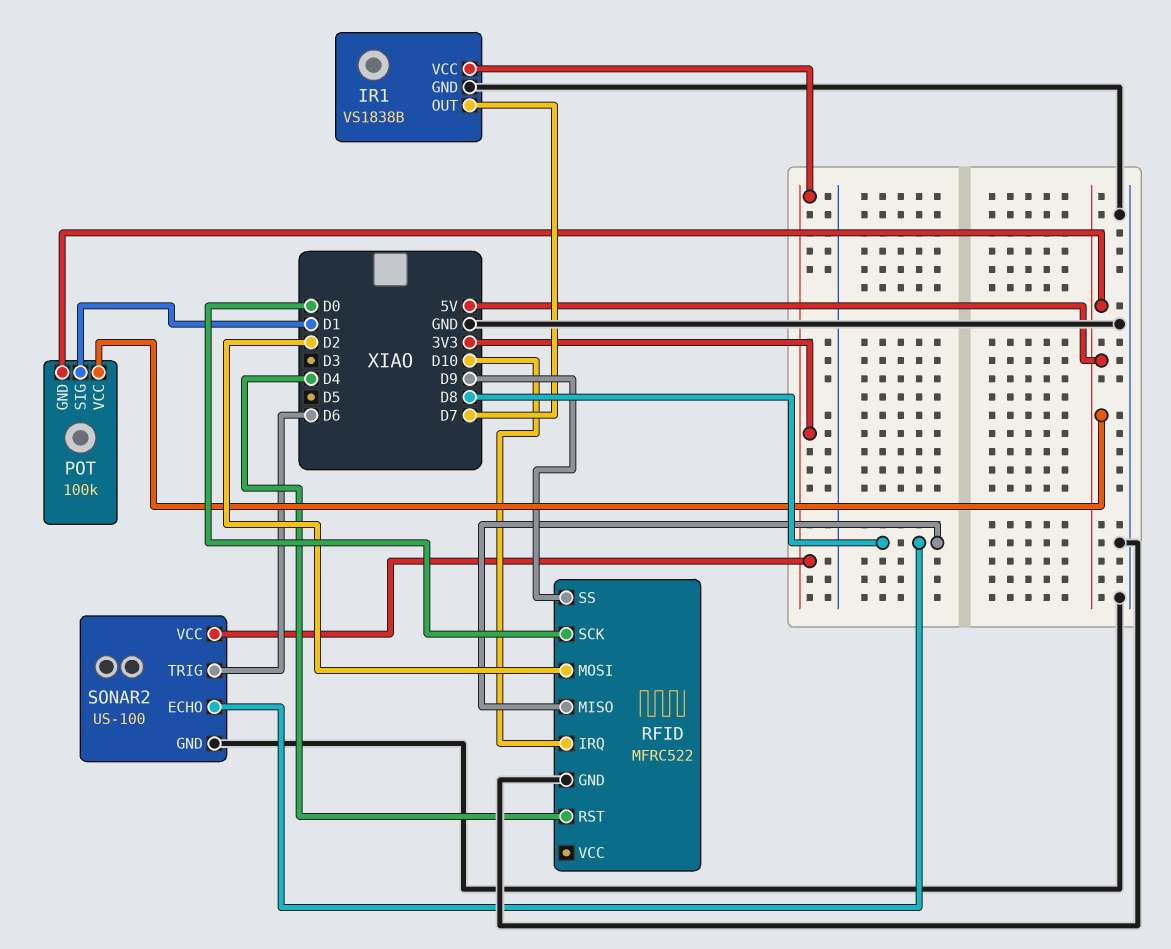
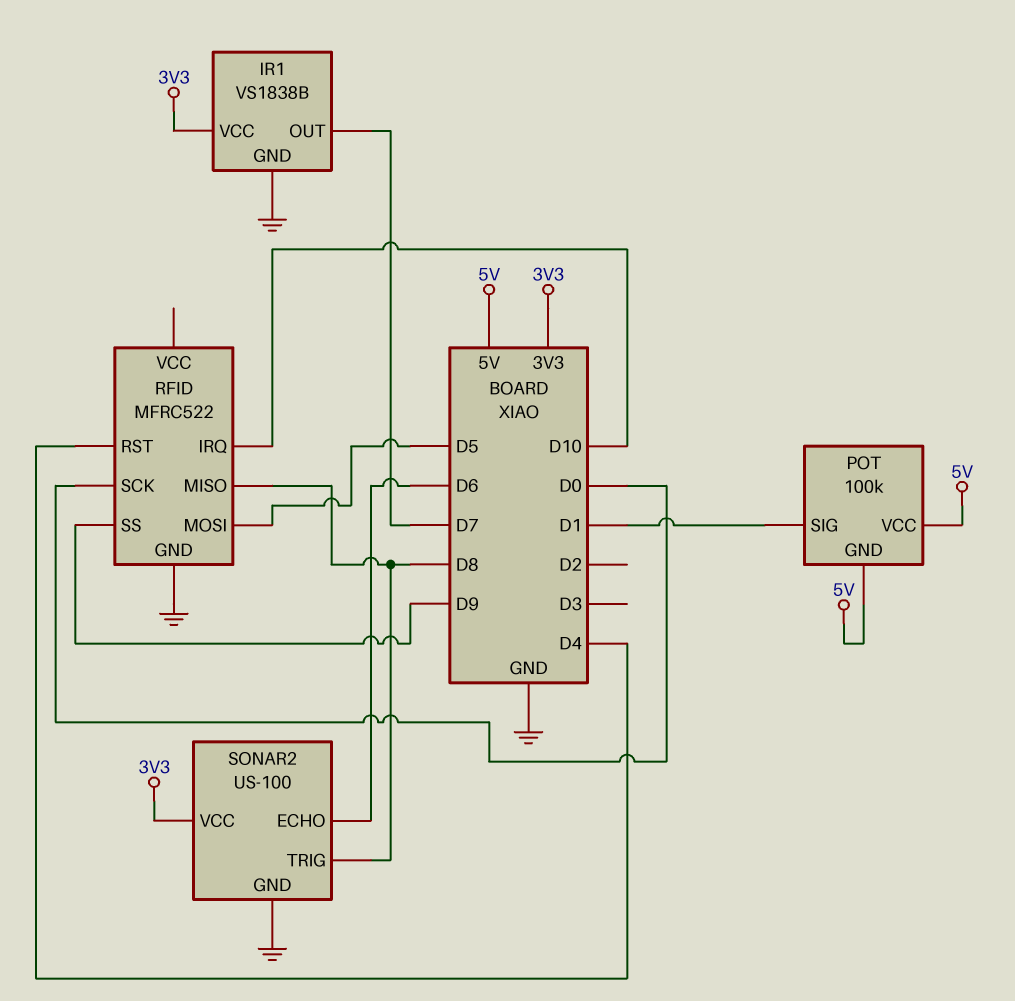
RFID pin MOSI: D2 -> D5
SONAR2 pin ECHO: D8 -> D6
SONAR2 pin TRIG: D6 -> D8

